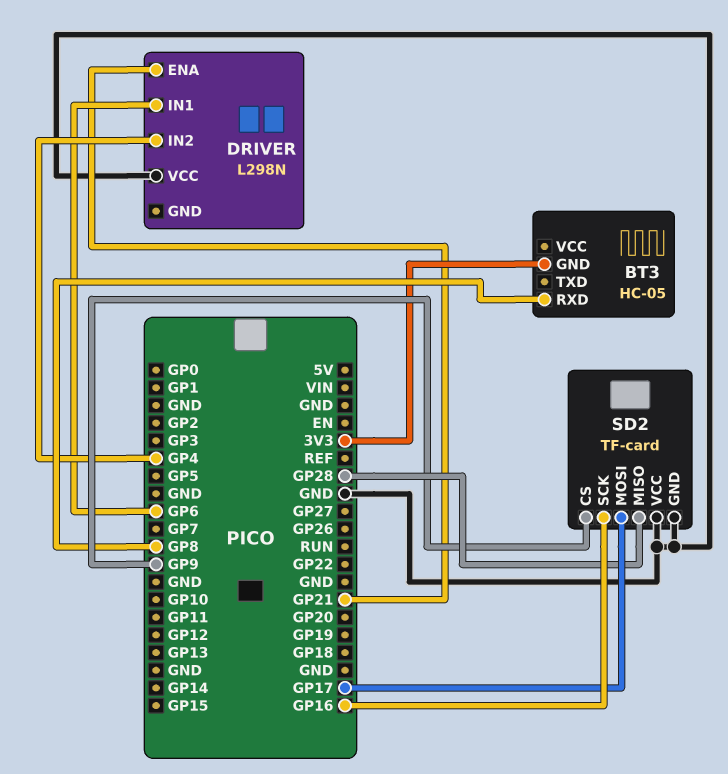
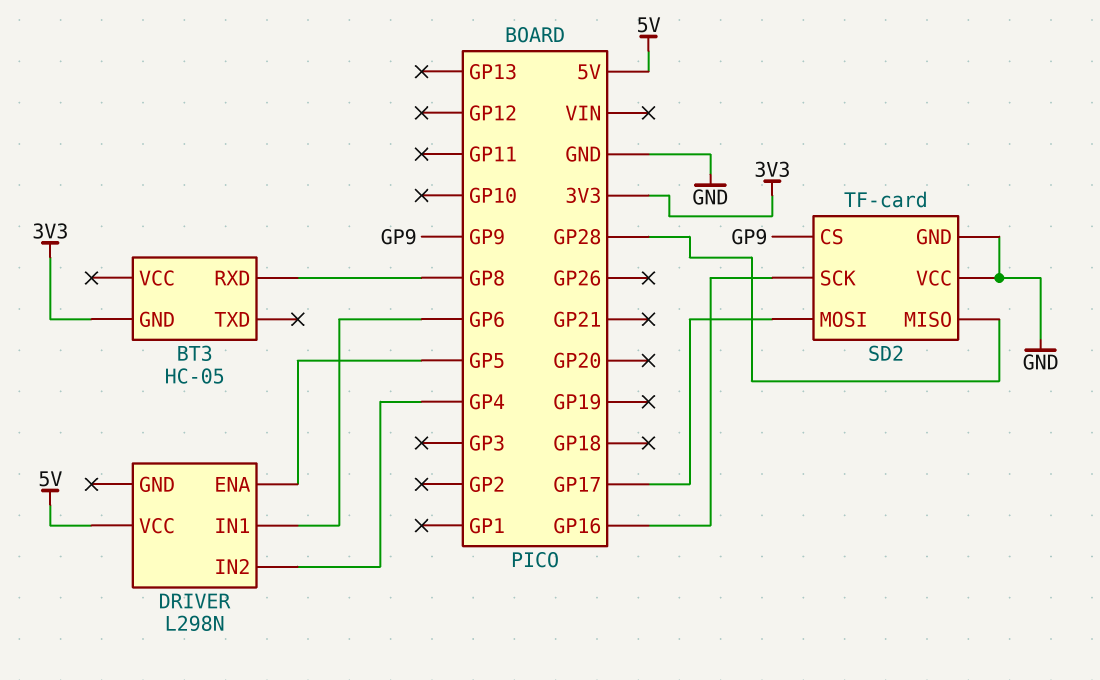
DRIVER pin ENA: GP21 -> GP5
DRIVER pin VCC: GND -> 5V

